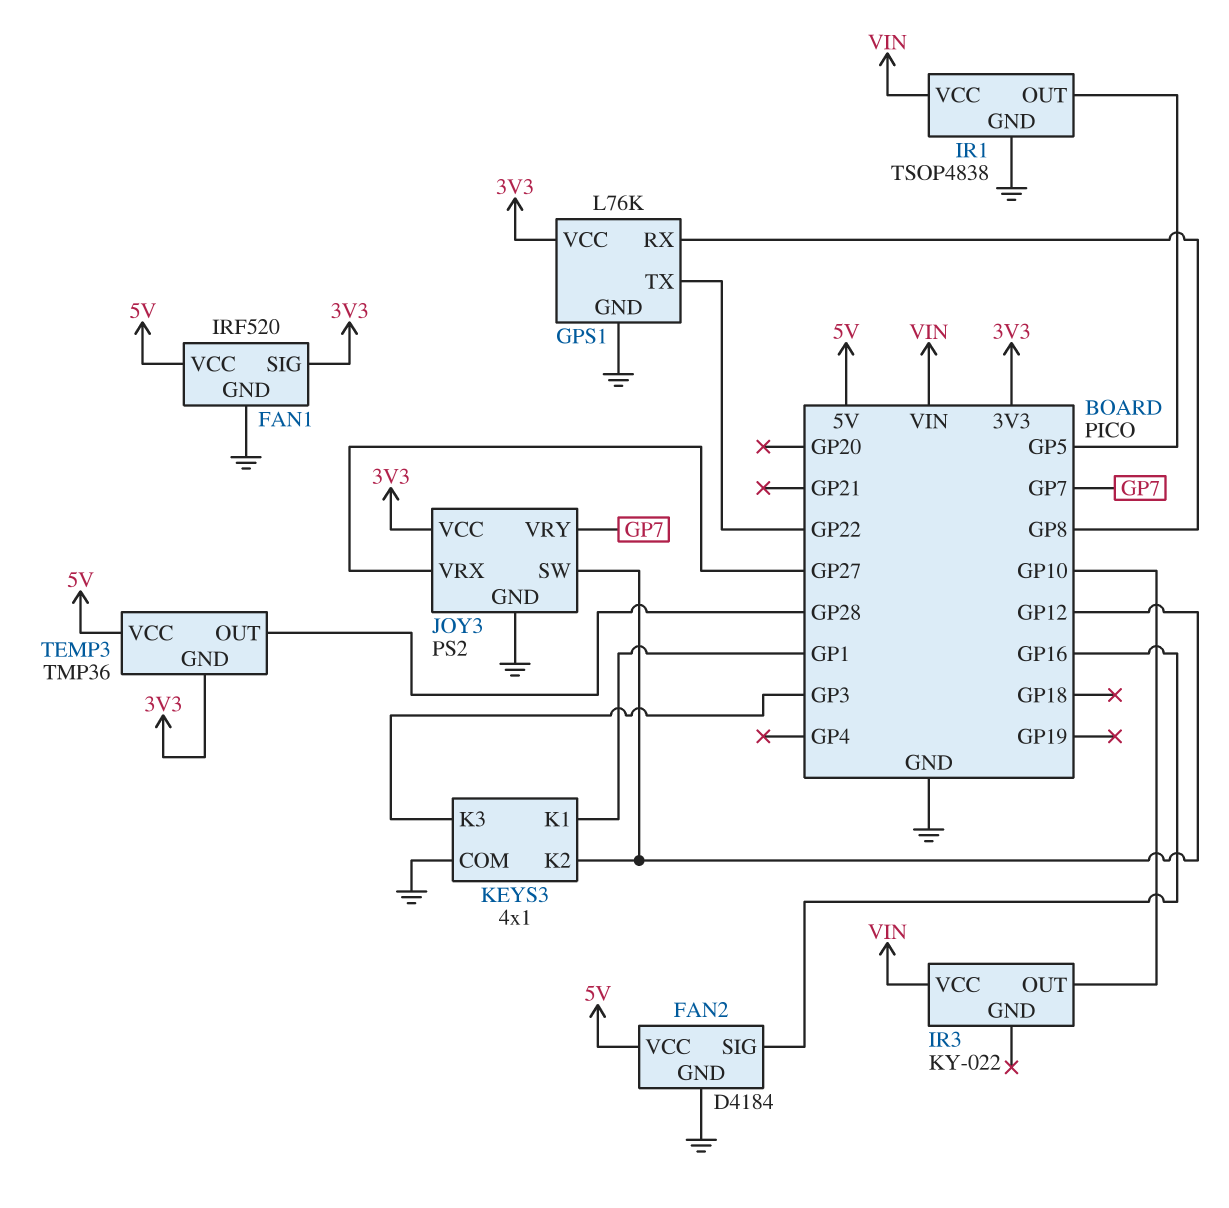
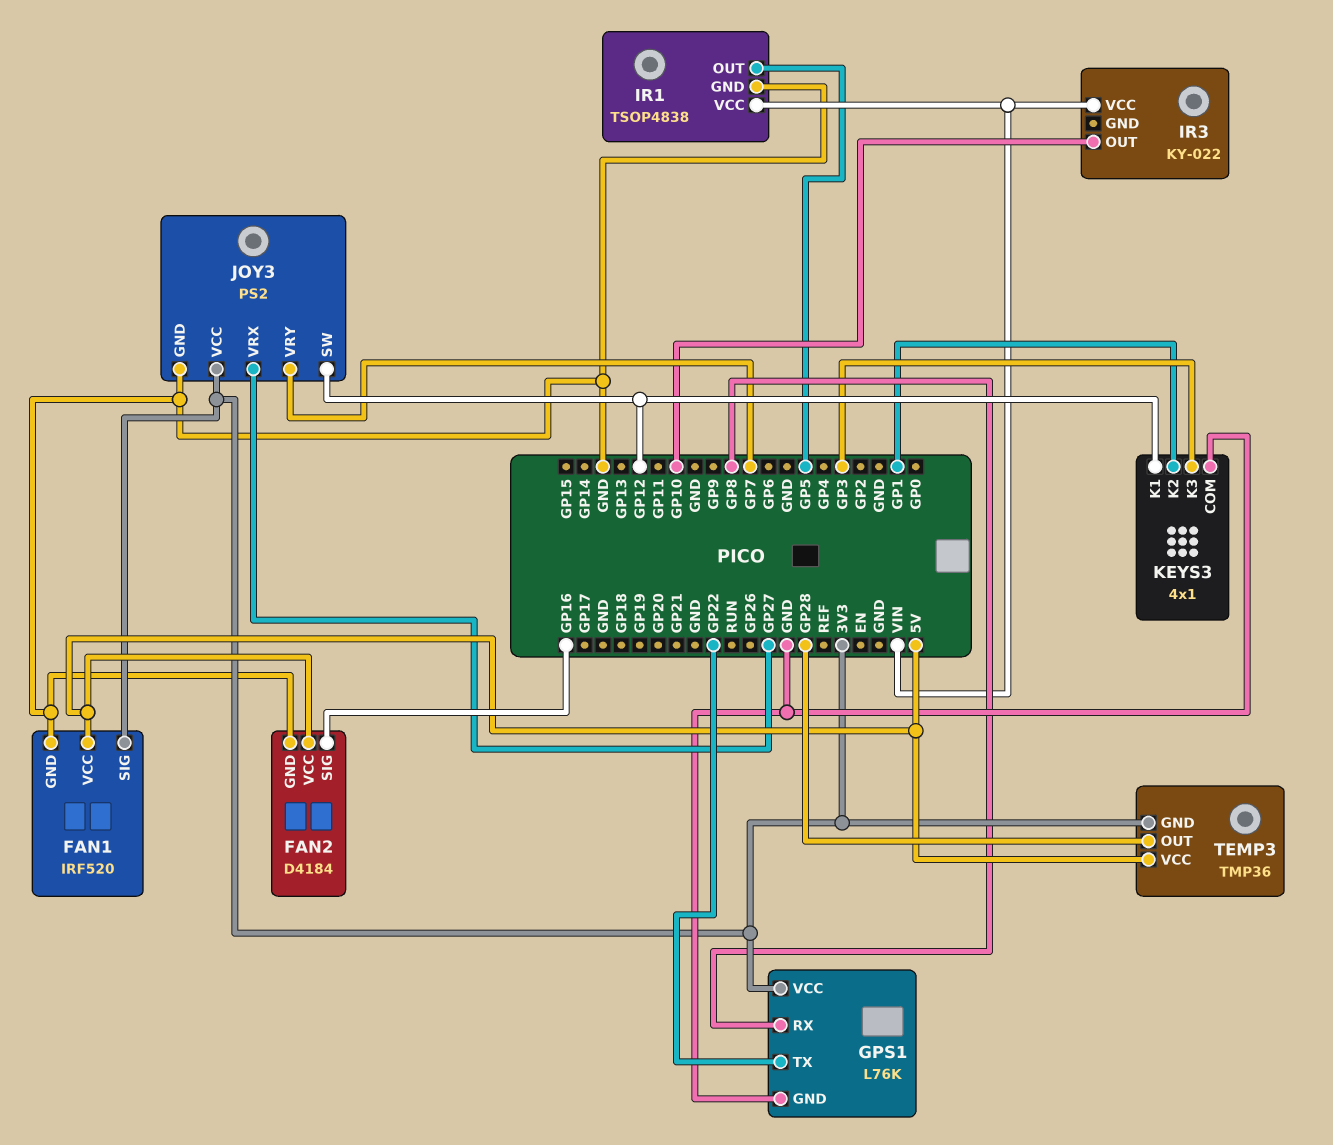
KEYS3 pin K1: GP1 -> GP12
KEYS3 pin K2: GP12 -> GP1

